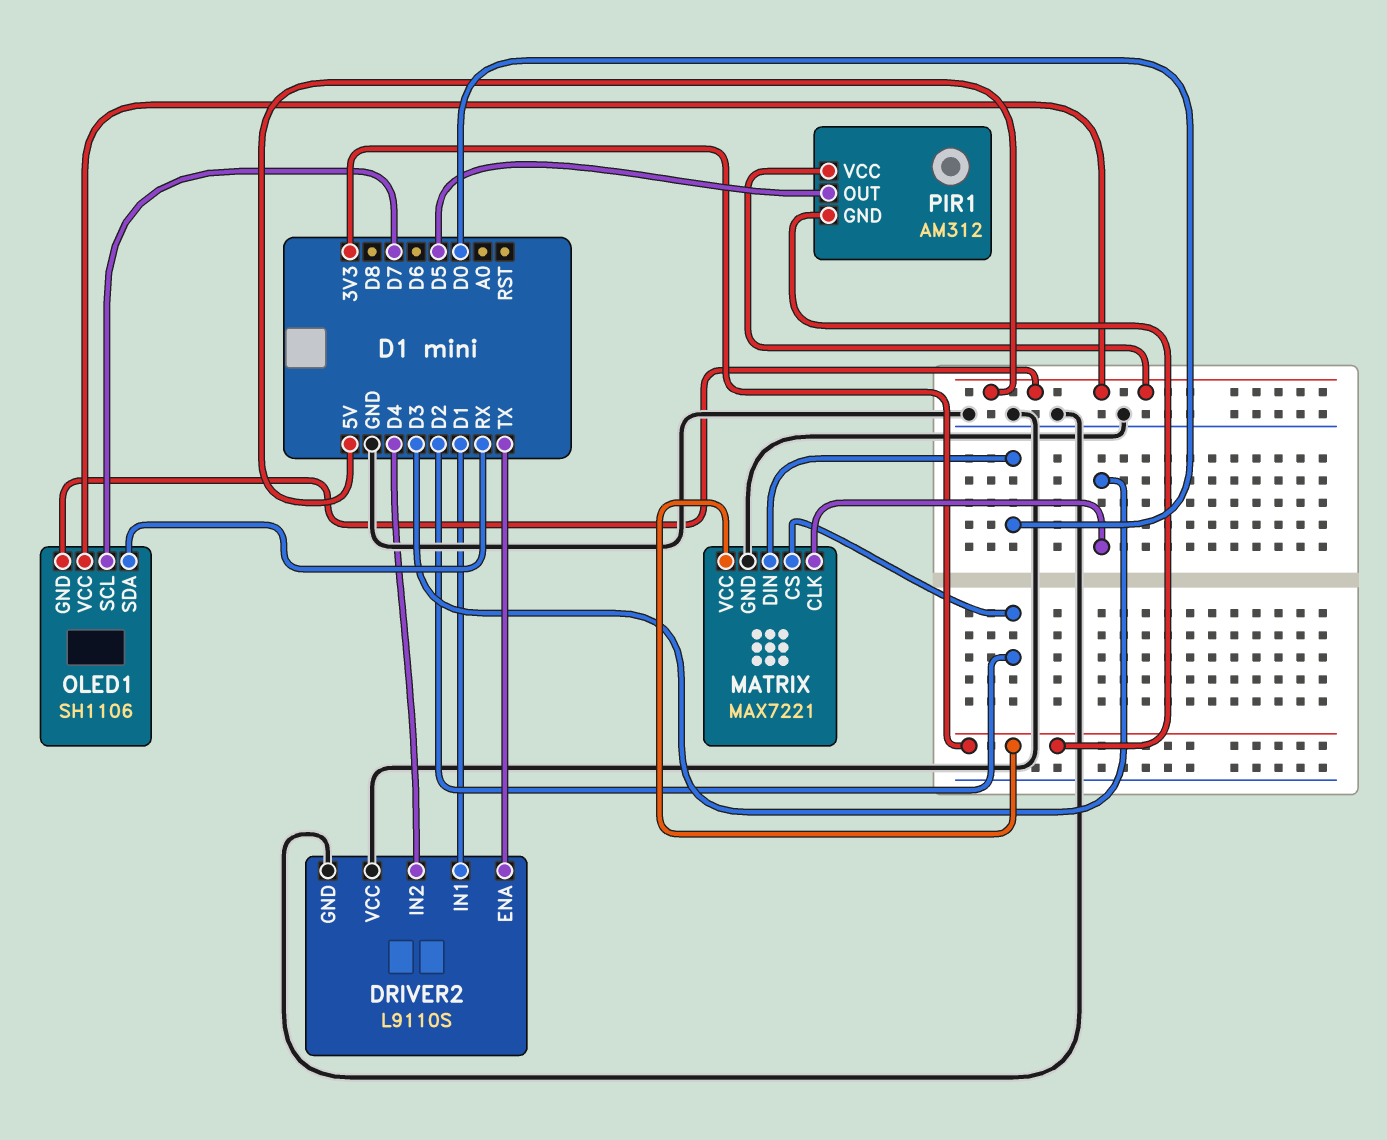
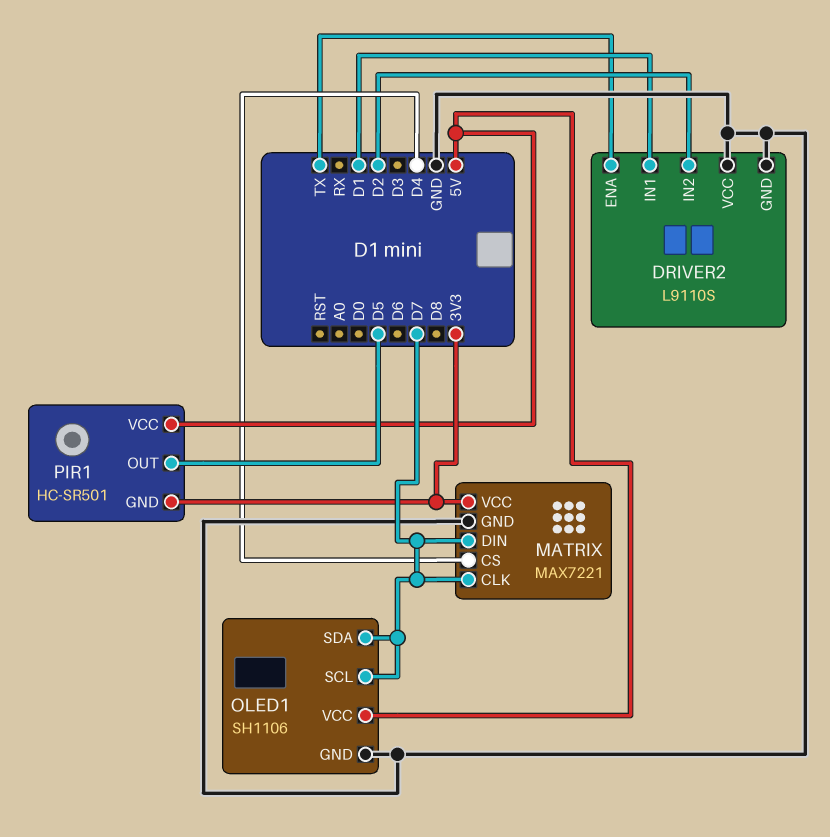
DRIVER2 pin IN2: D4 -> D2
MATRIX pin CLK: D3 -> D7
MATRIX pin CS: D2 -> D4
MATRIX pin DIN: D0 -> D7
OLED1 pin GND: 5V -> GND
OLED1 pin SDA: RX -> D7
PIR1: AM312 -> HC-SR501

